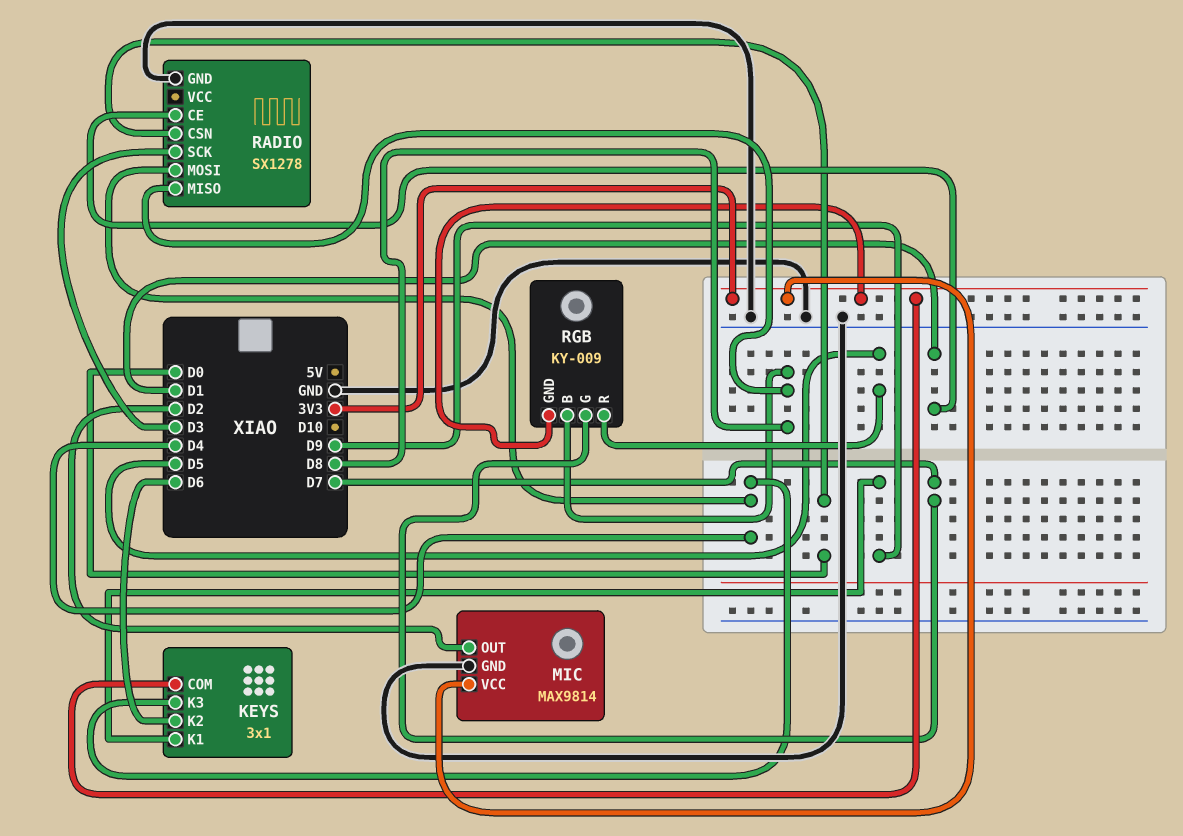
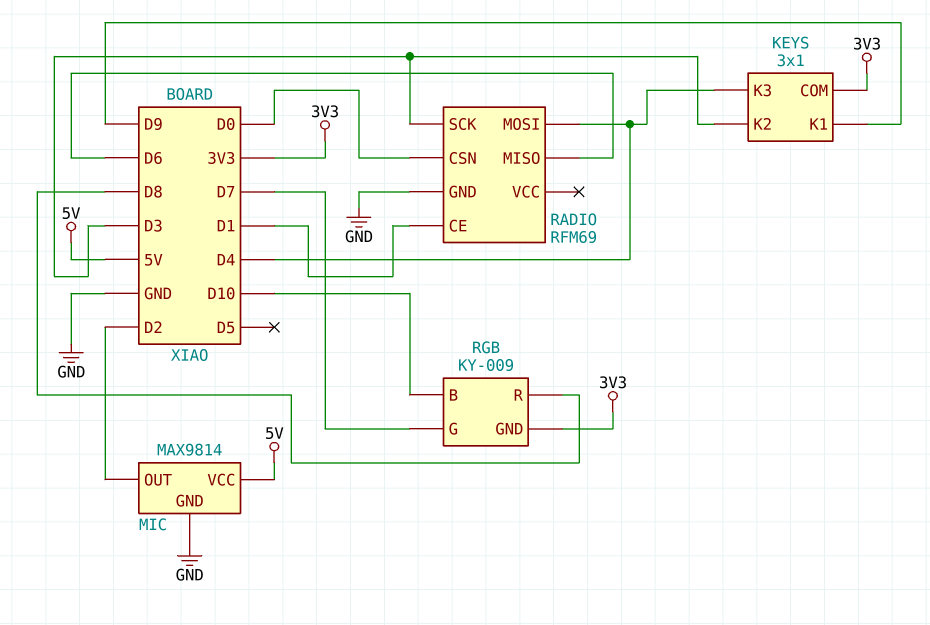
KEYS pin K2: D6 -> D3
MIC pin VCC: 3V3 -> 5V
RADIO: SX1278 -> RFM69
RADIO pin MISO: D8 -> D6
RGB pin B: D8 -> D10
RGB pin R: D5 -> D8

